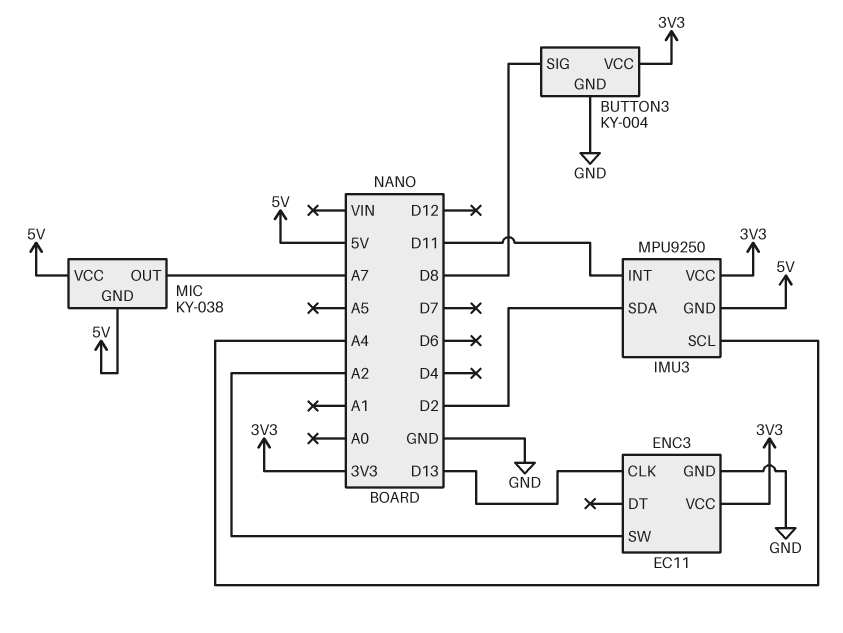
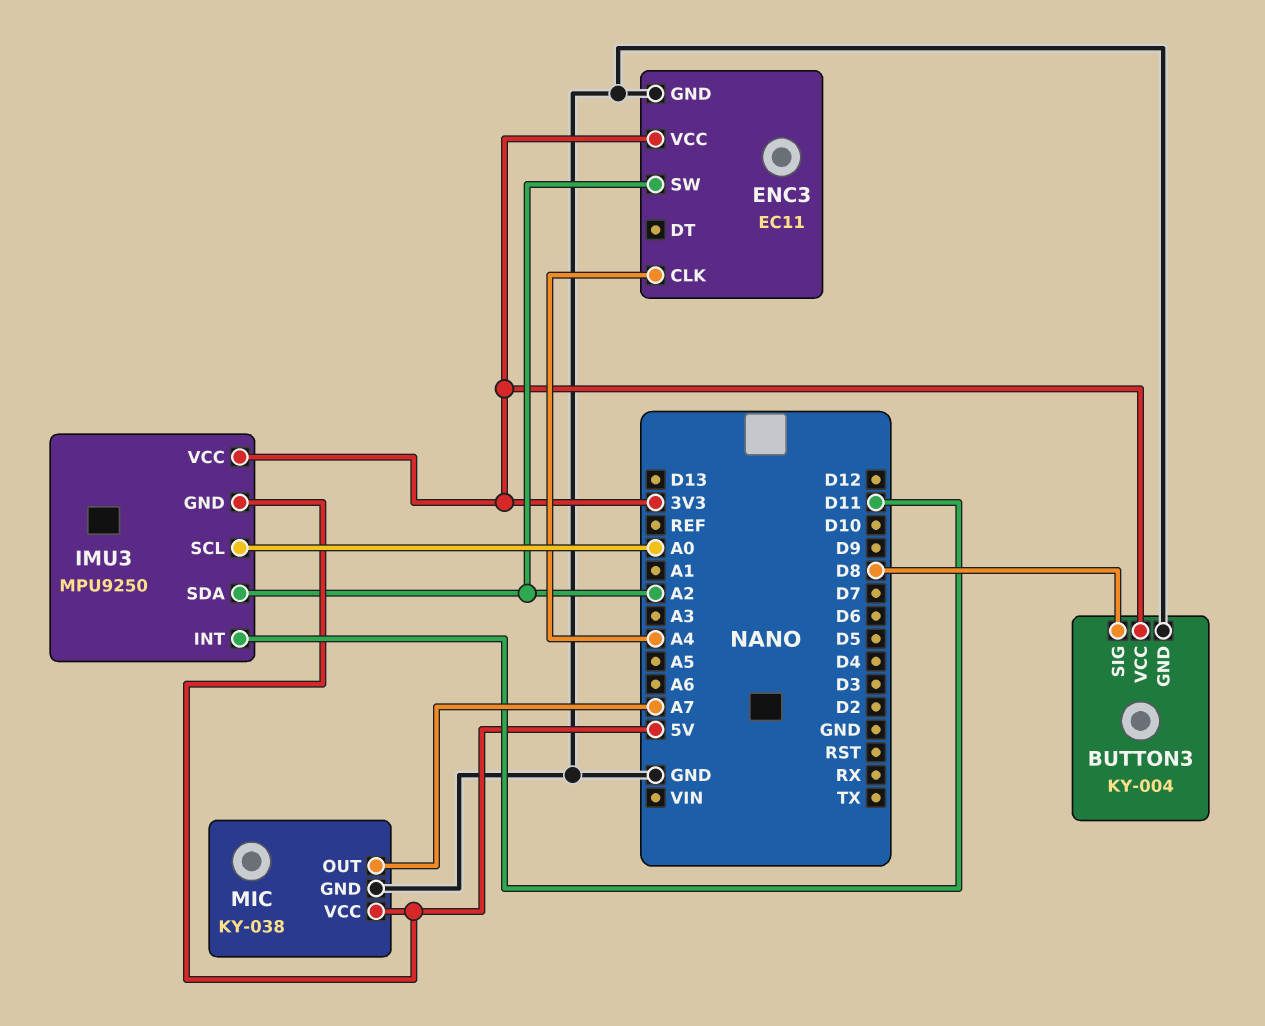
ENC3 pin CLK: D13 -> A4
IMU3 pin SCL: A4 -> A0
IMU3 pin SDA: D2 -> A2
MIC pin GND: 5V -> GND

